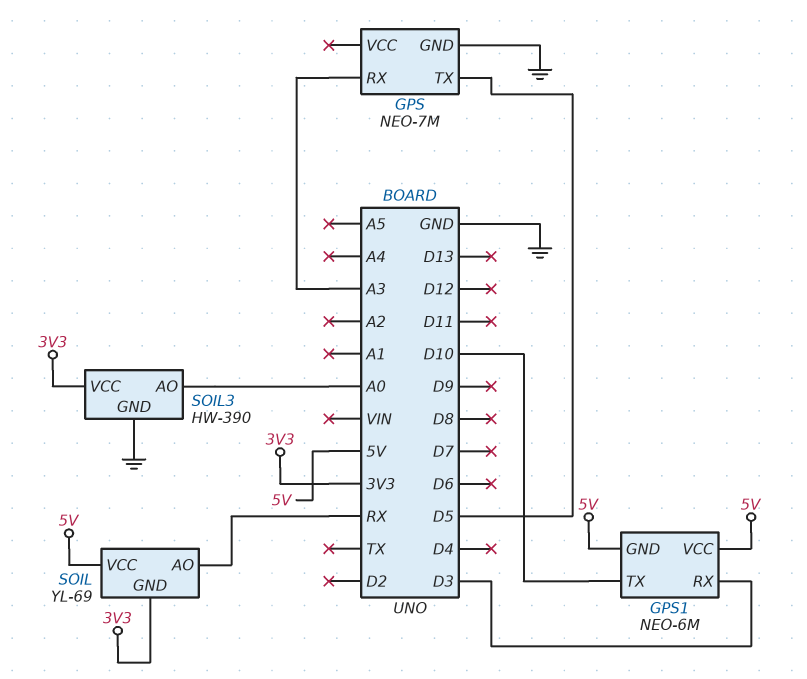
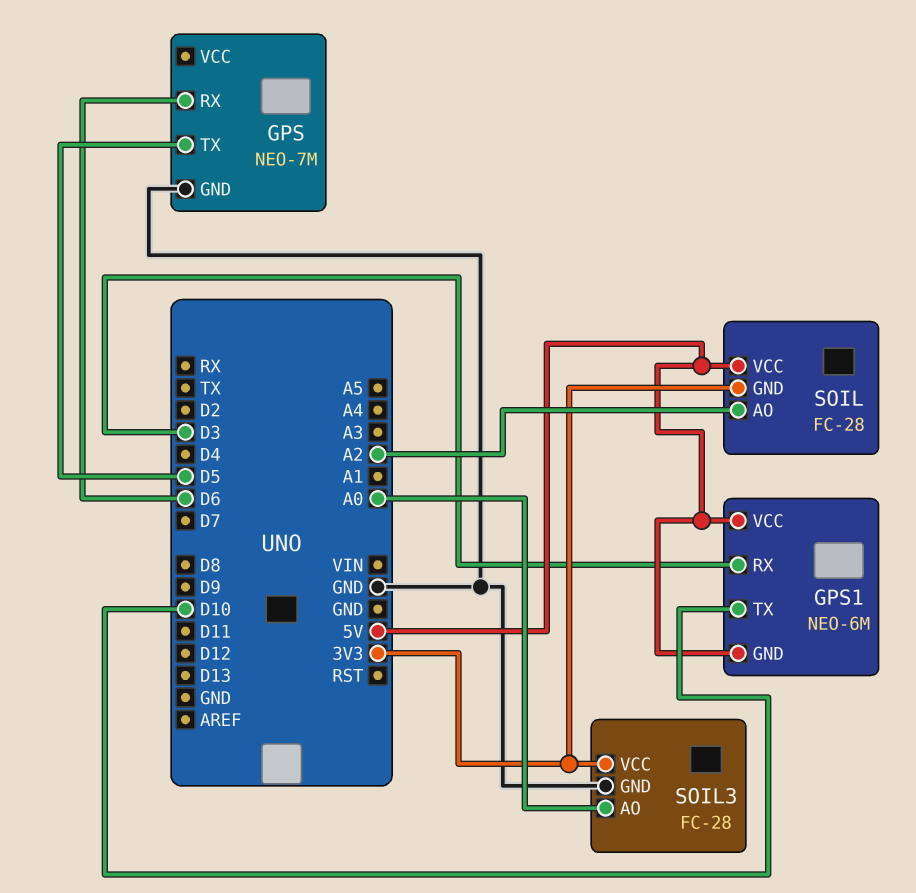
GPS pin RX: A3 -> D6
SOIL: YL-69 -> FC-28
SOIL pin AO: RX -> A2
SOIL3: HW-390 -> FC-28

